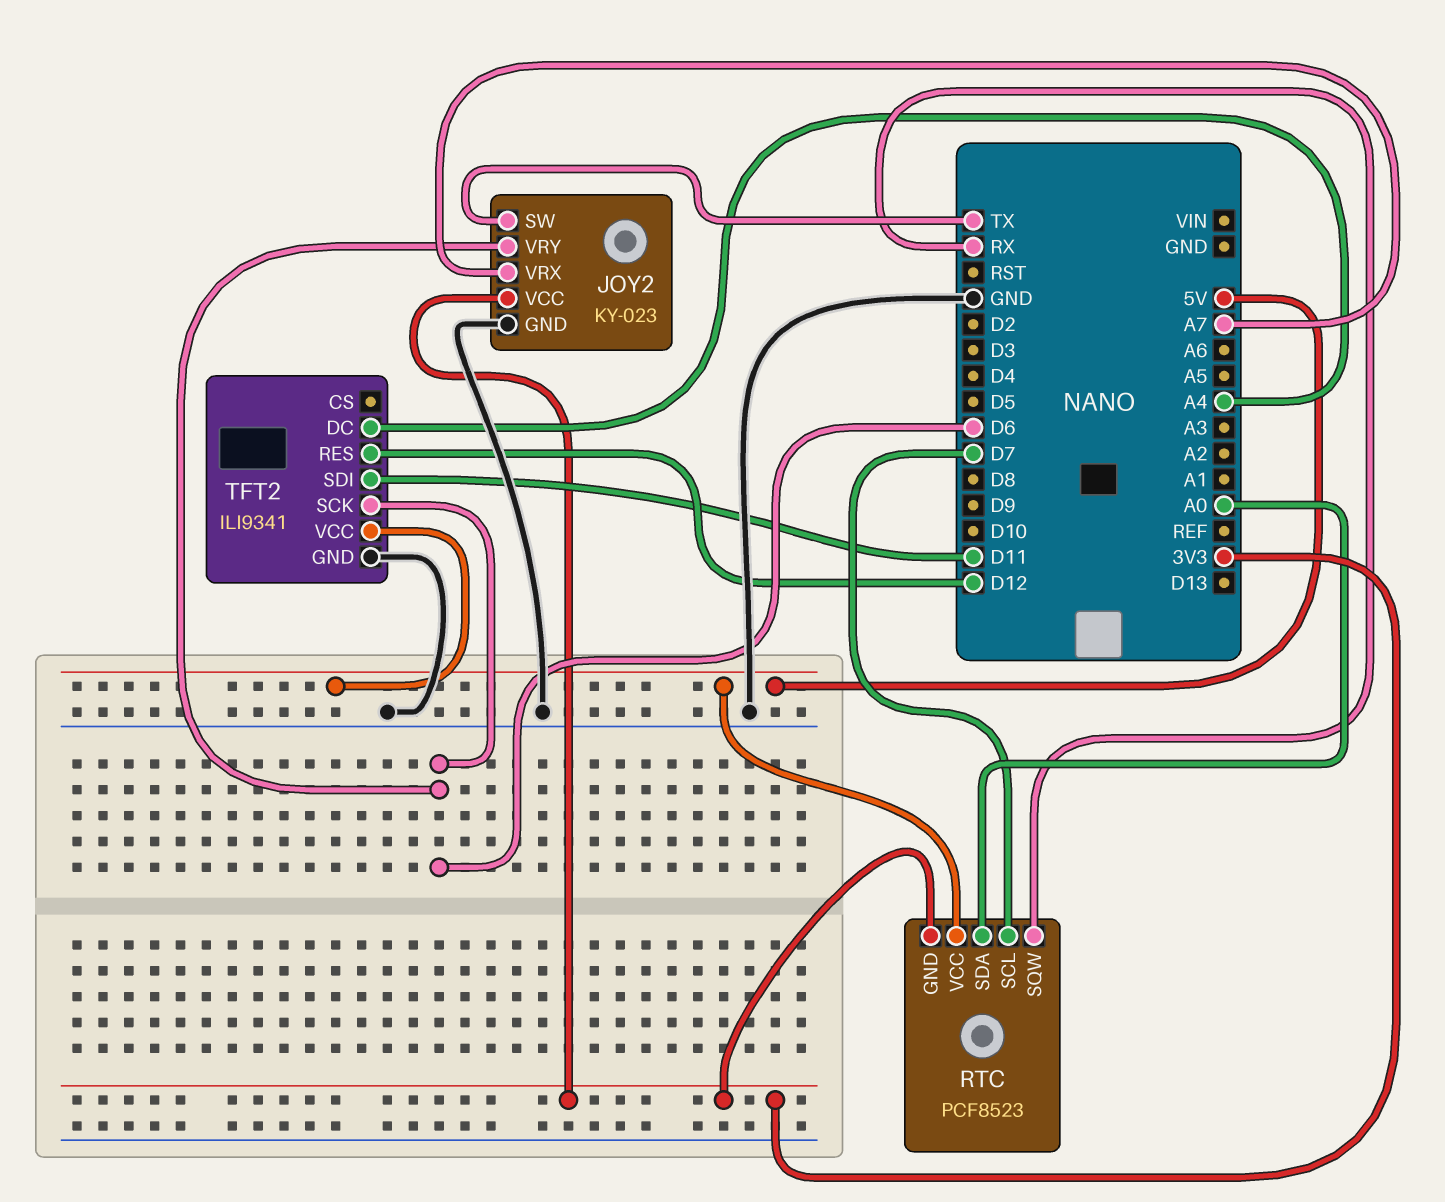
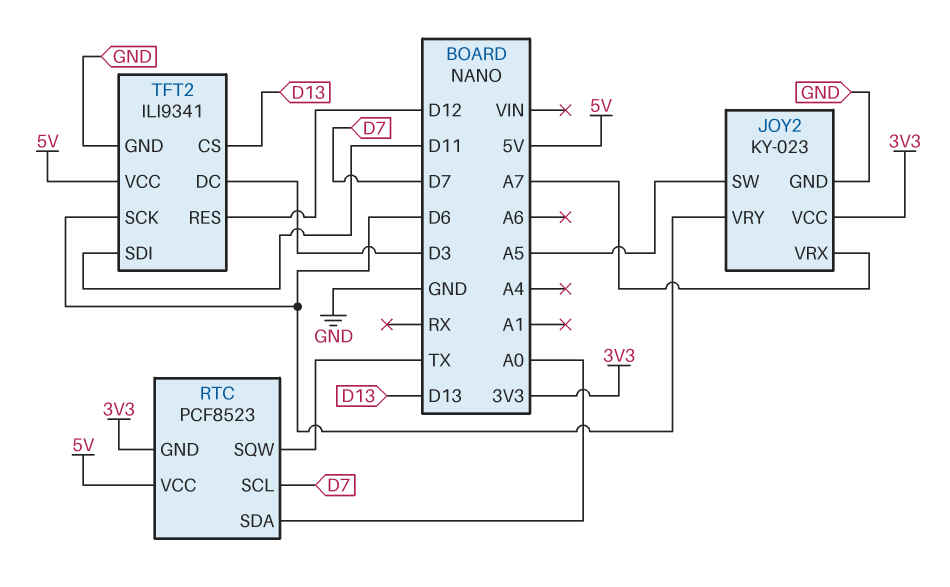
JOY2 pin SW: TX -> A5
RTC pin SQW: RX -> TX
TFT2 pin CS: none -> D13
TFT2 pin DC: A4 -> D3

